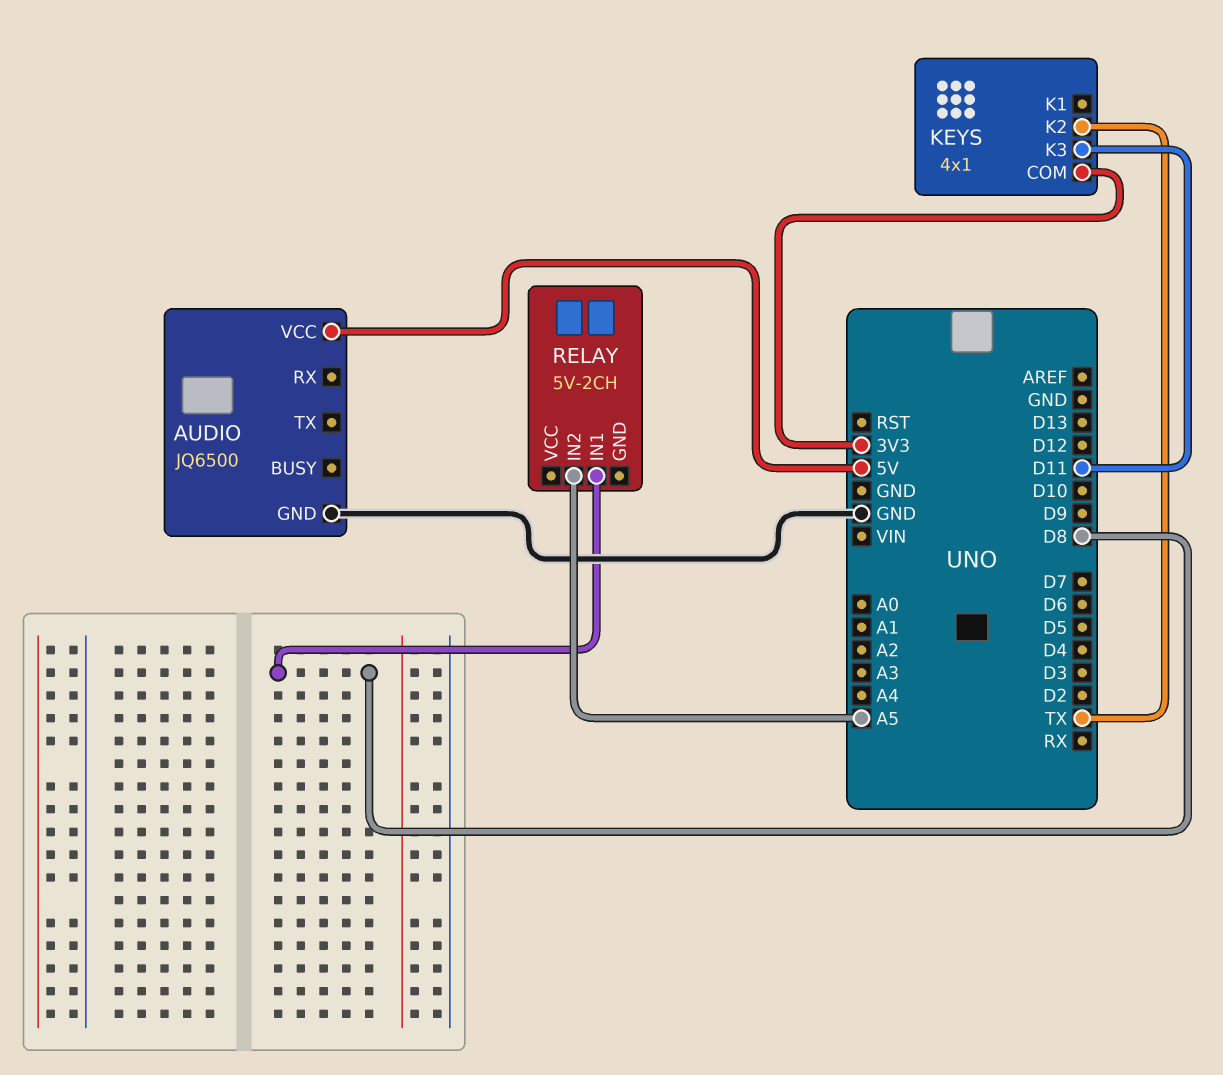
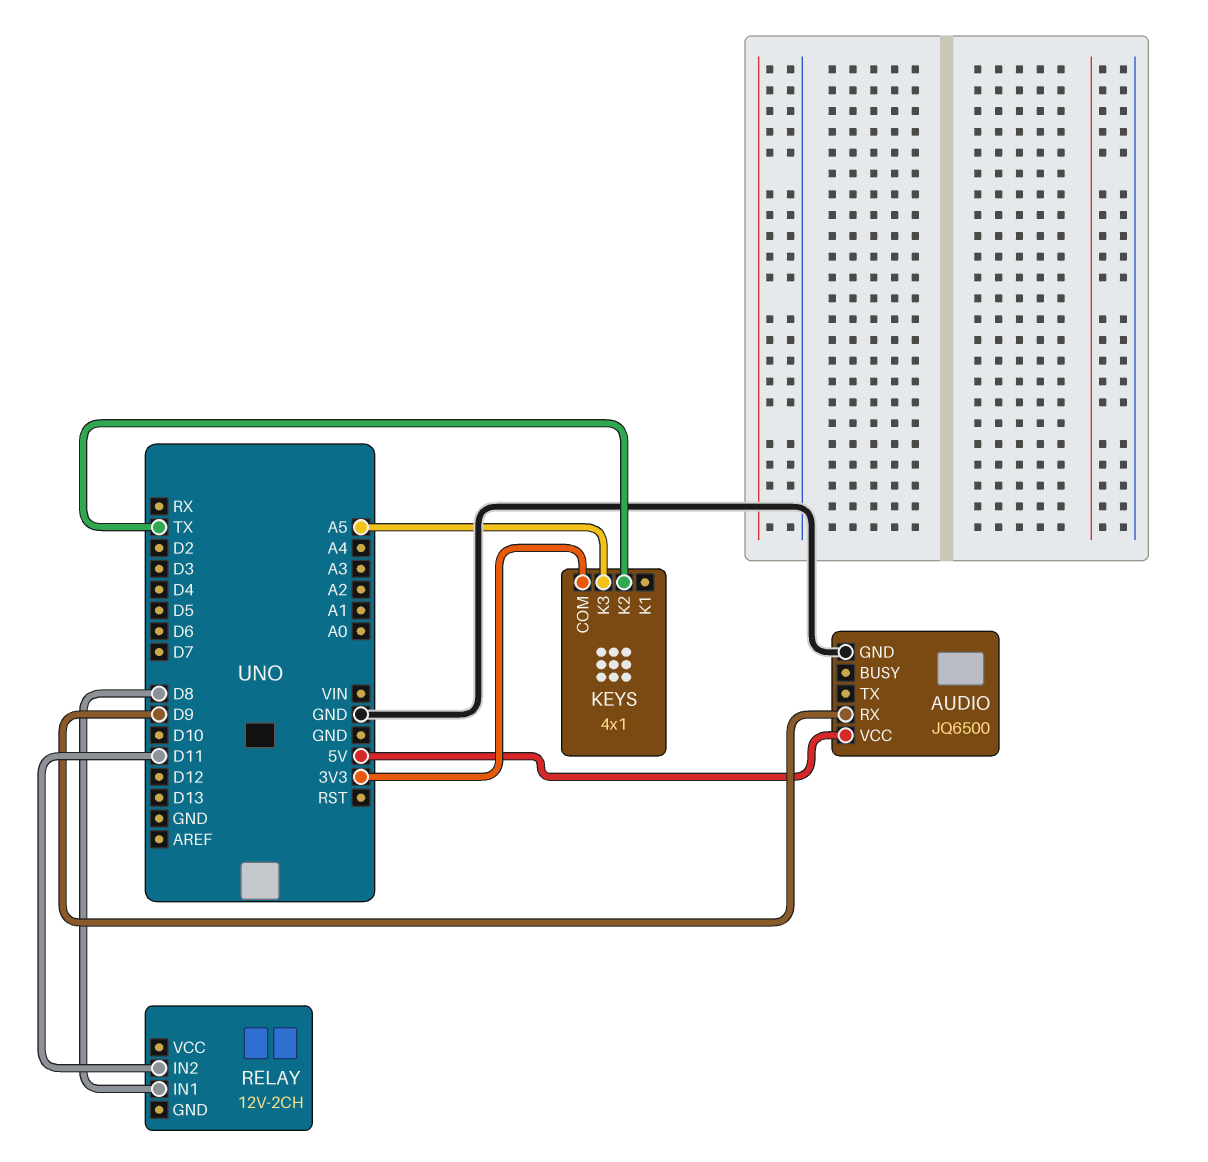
AUDIO pin RX: none -> D9
KEYS pin K3: D11 -> A5
RELAY: 5V-2CH -> 12V-2CH
RELAY pin IN2: A5 -> D11

